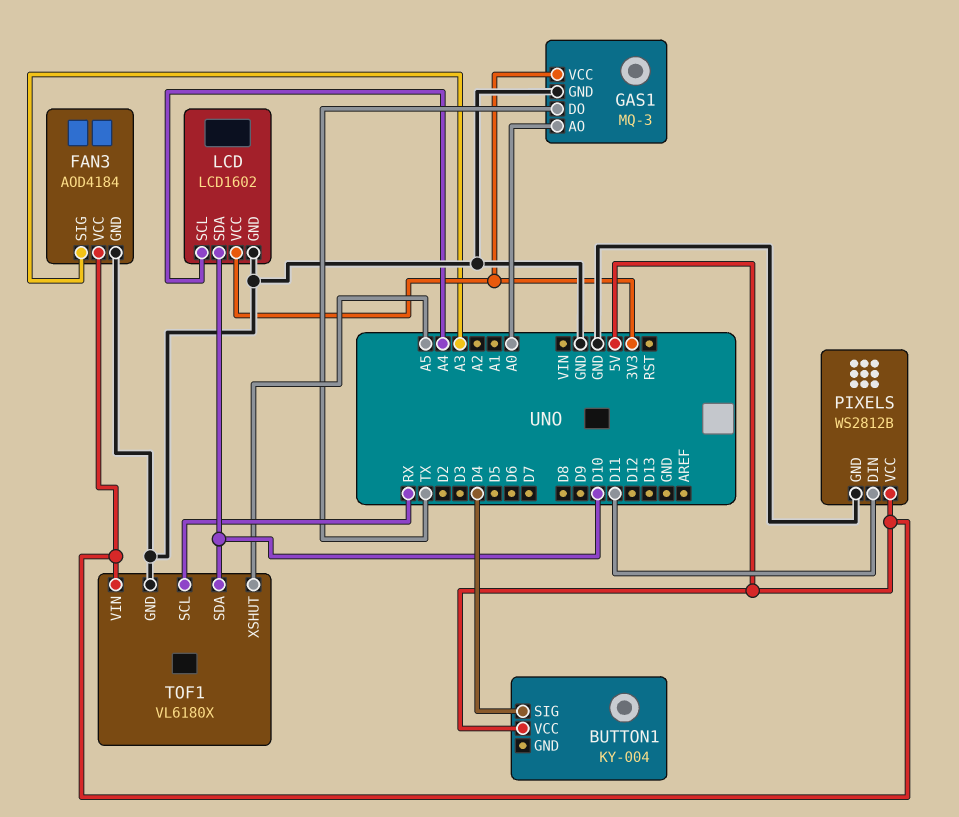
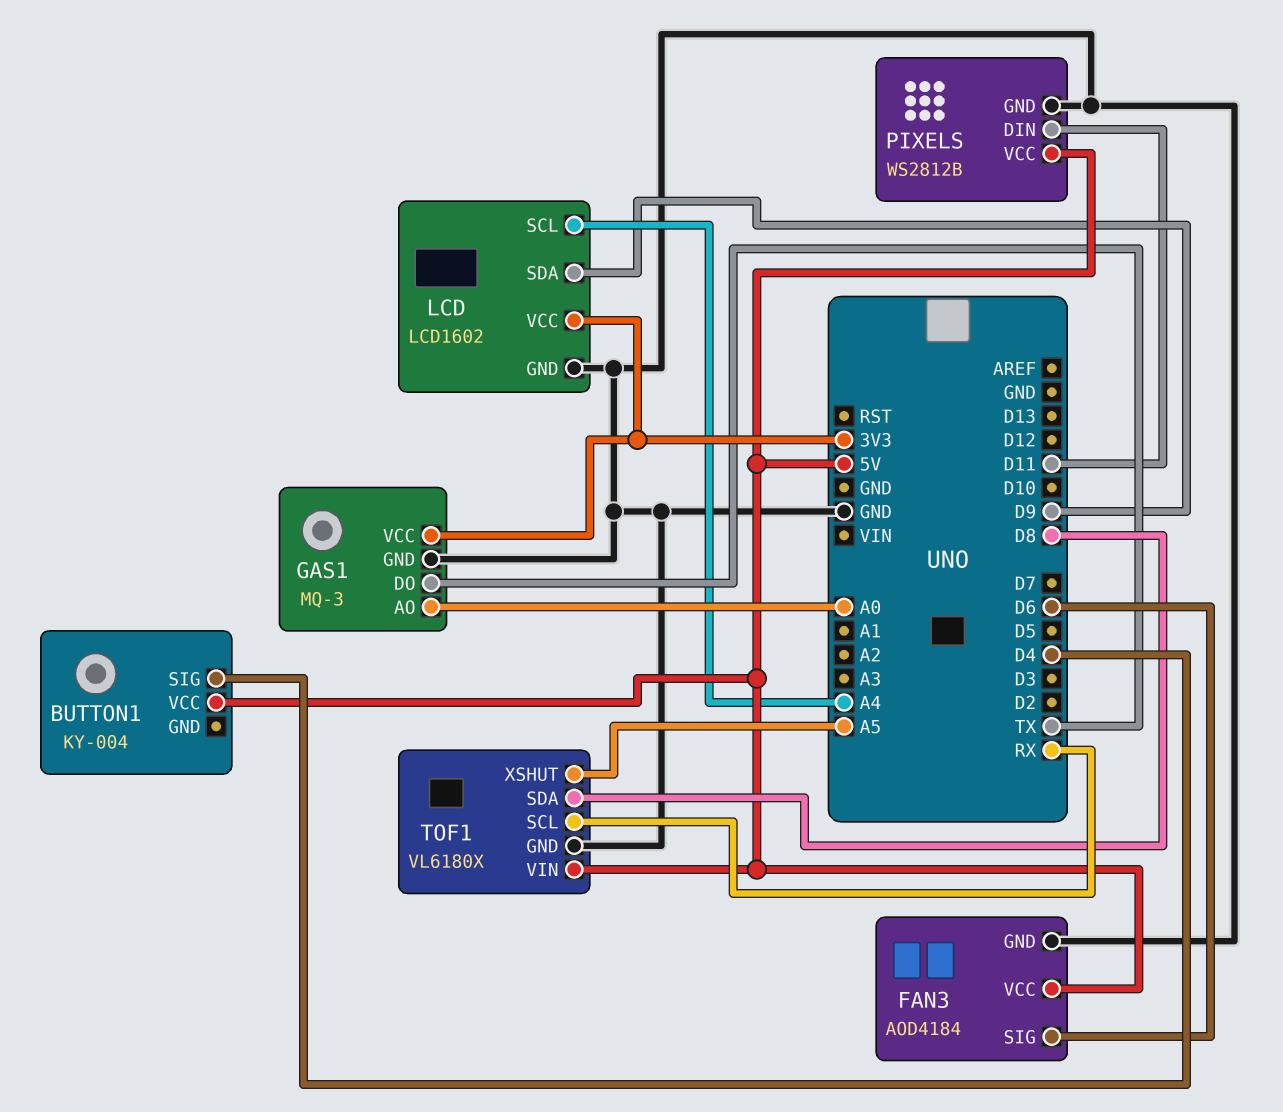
FAN3 pin SIG: A3 -> D6
LCD pin SDA: D10 -> D9
TOF1 pin SDA: D10 -> D8

